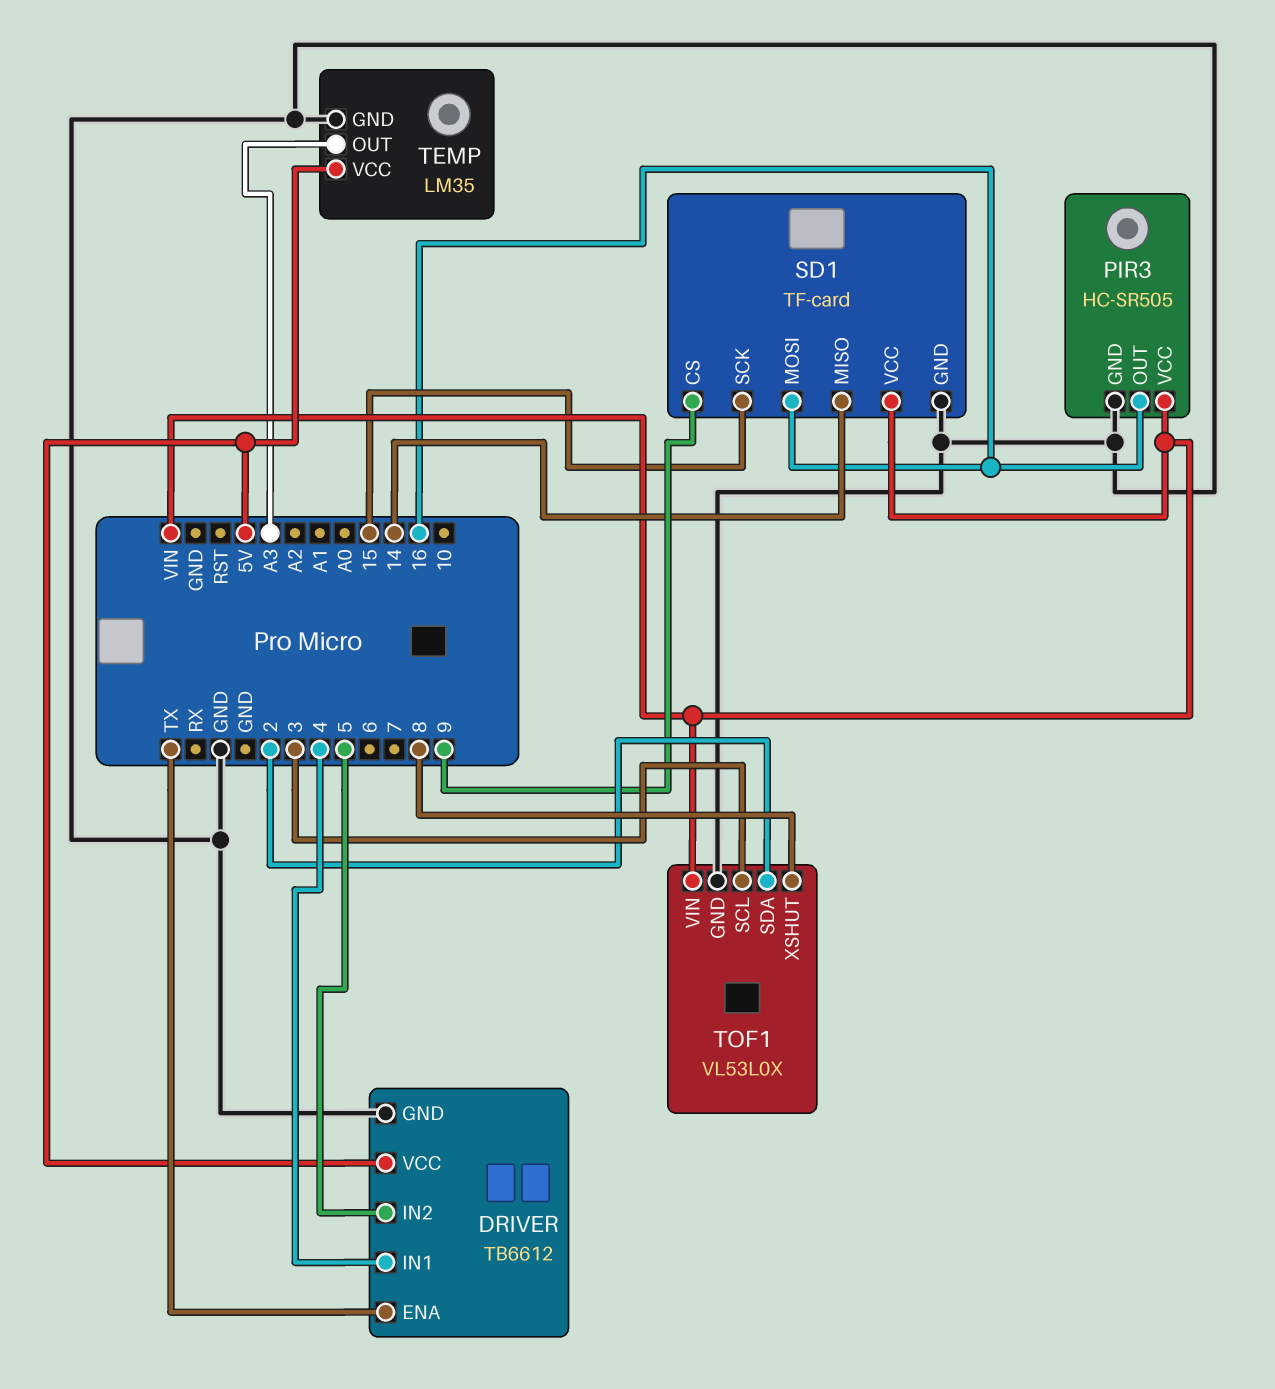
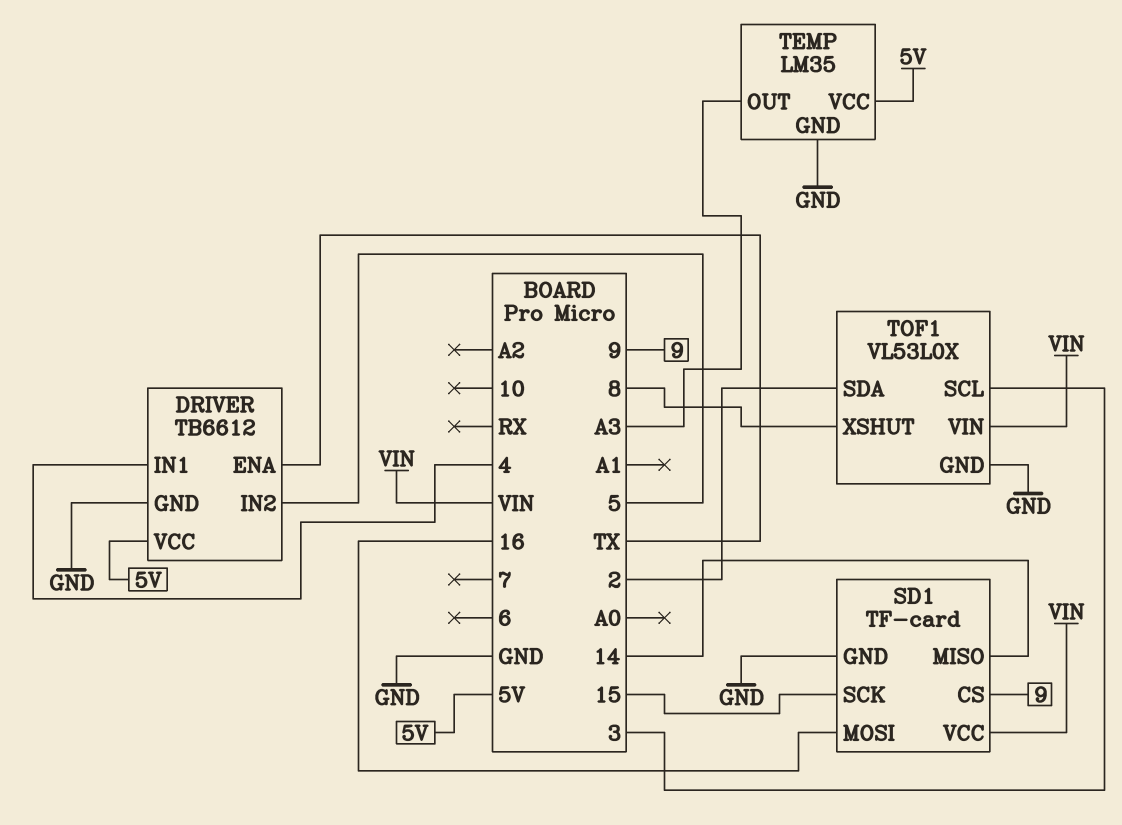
PIR3: HC-SR505 -> none
PIR3 pin GND: GND -> none
PIR3 pin OUT: 16 -> none
PIR3 pin VCC: VIN -> none

